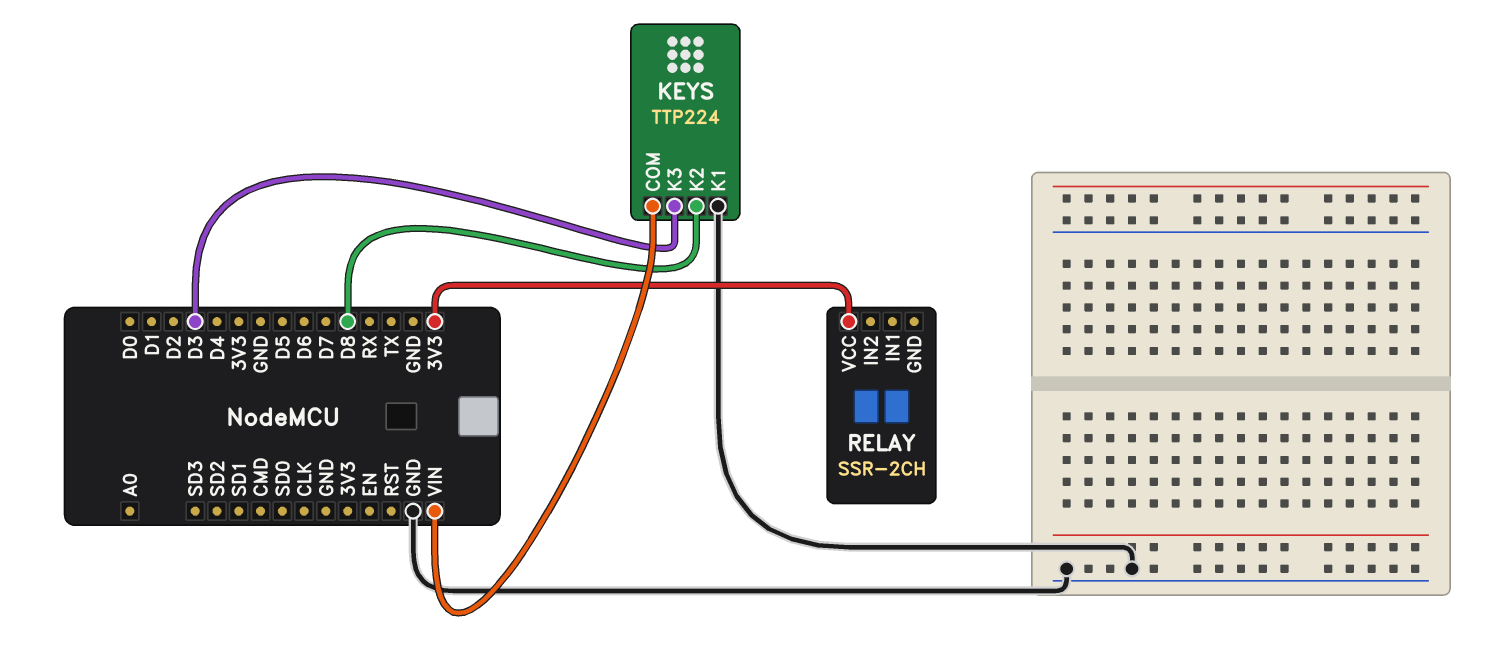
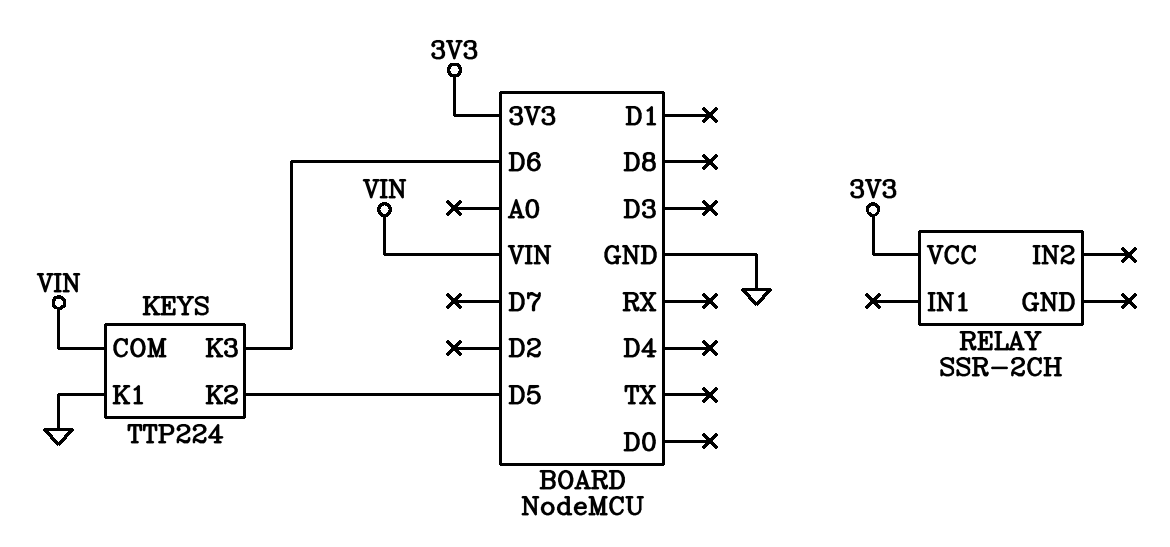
KEYS pin K2: D8 -> D5
KEYS pin K3: D3 -> D6

